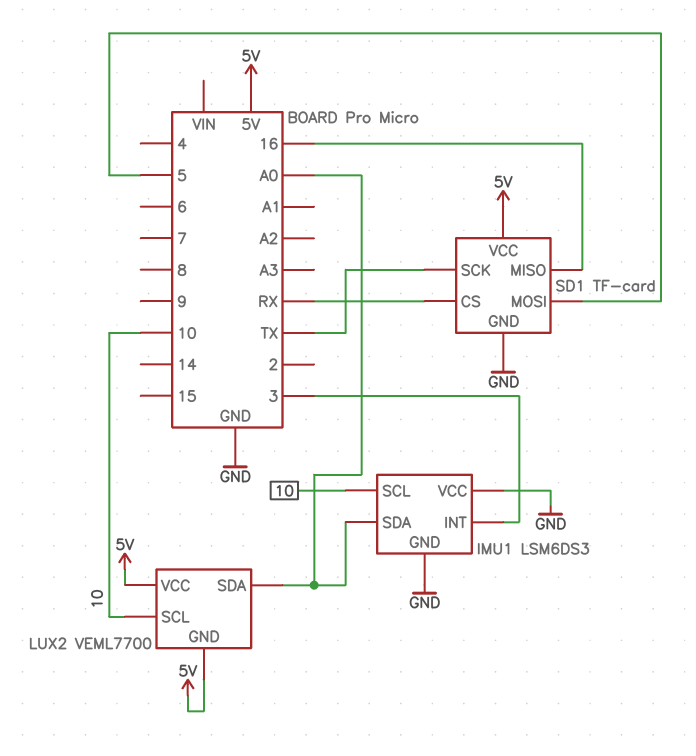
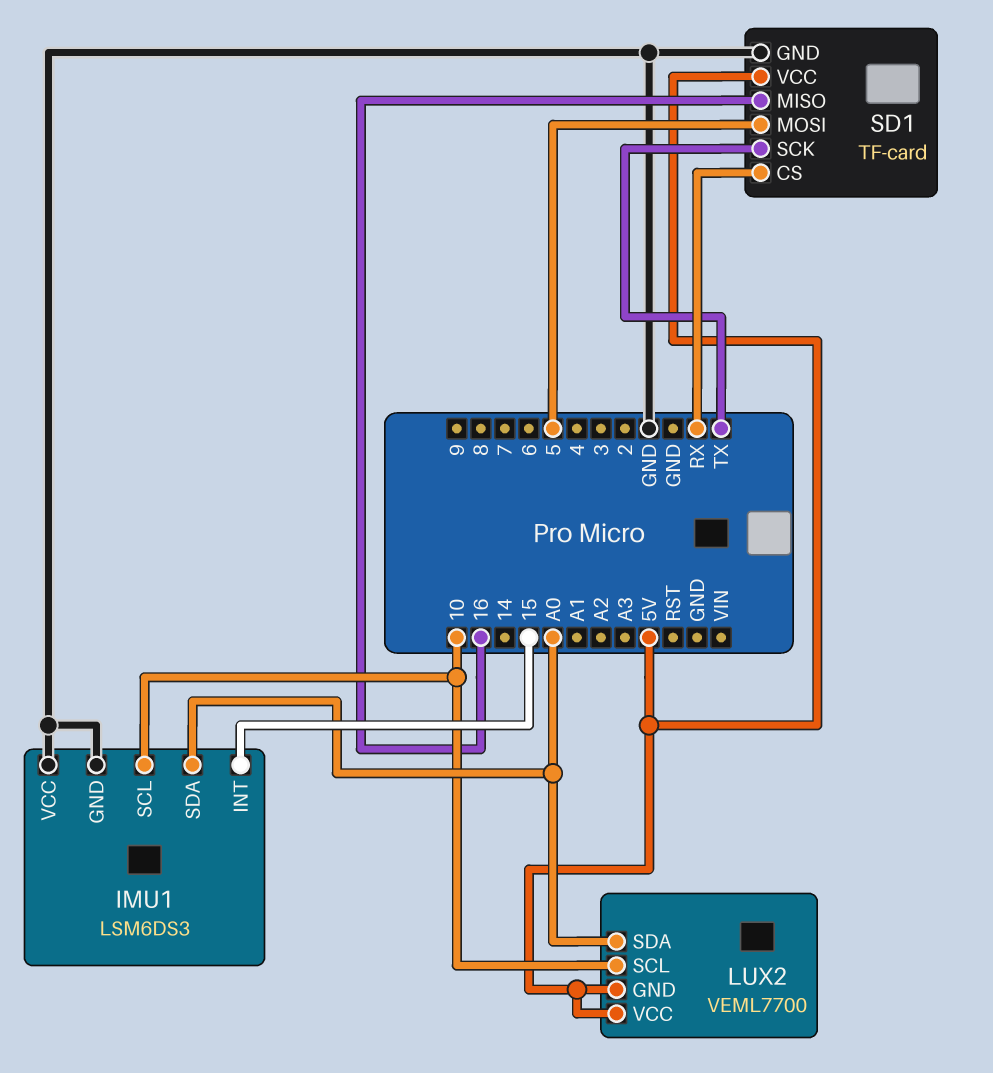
IMU1 pin INT: 3 -> 15

